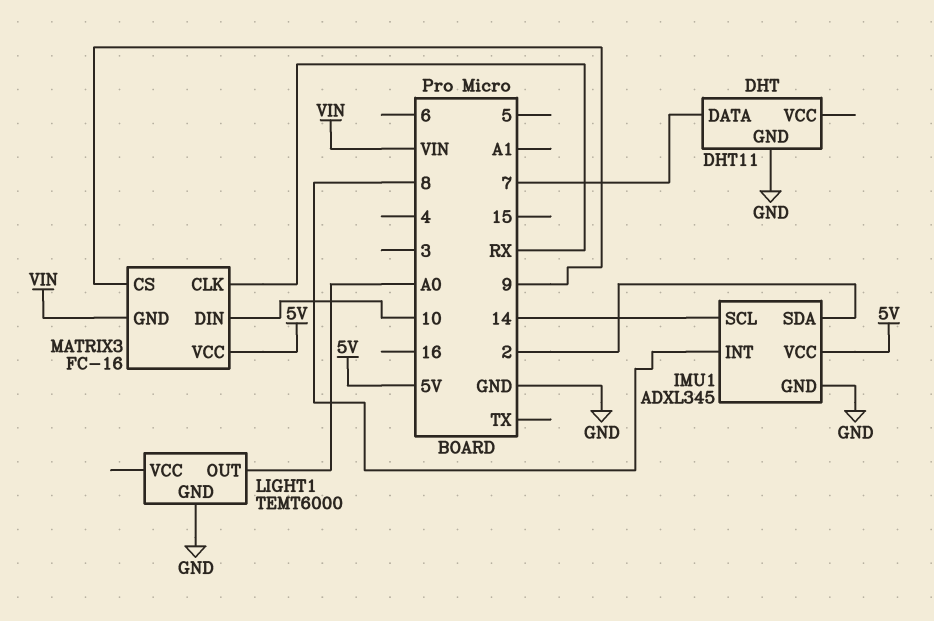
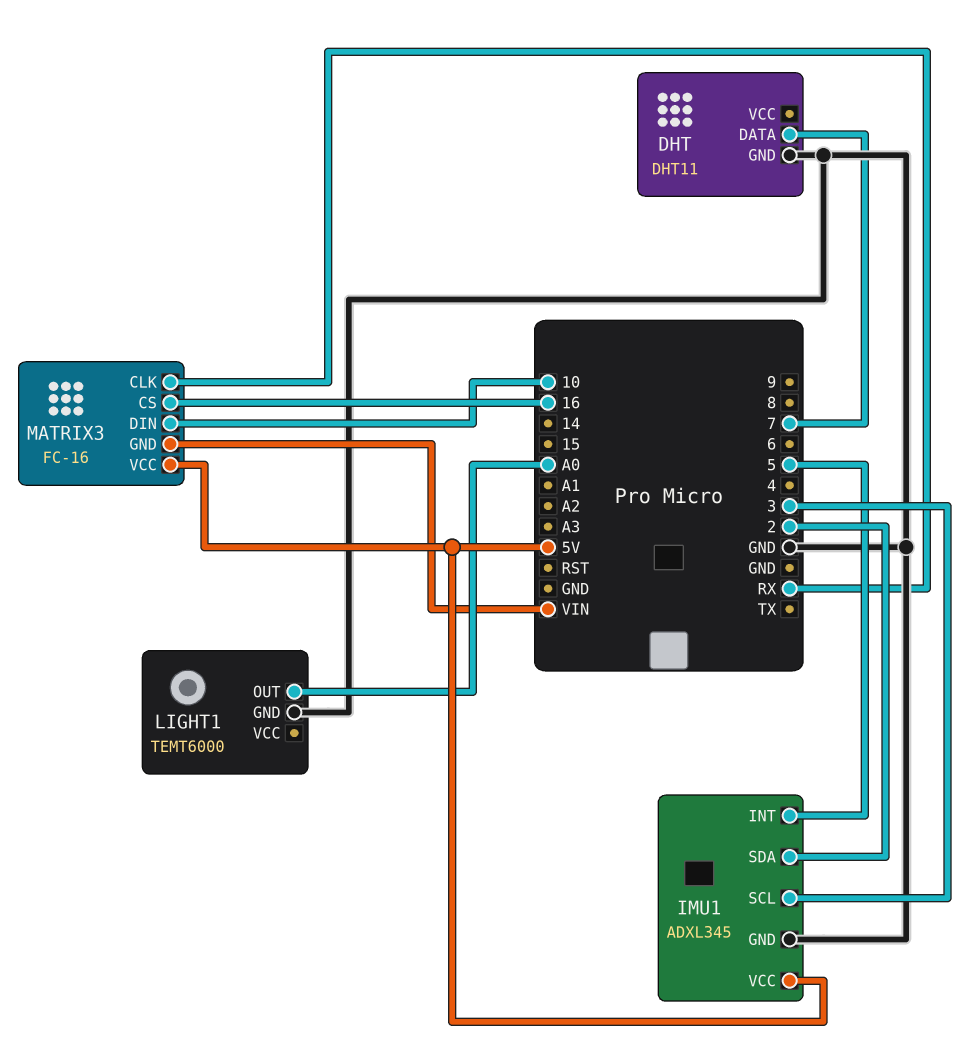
IMU1 pin INT: 8 -> 5
IMU1 pin SCL: 14 -> 3
MATRIX3 pin CS: 9 -> 16

